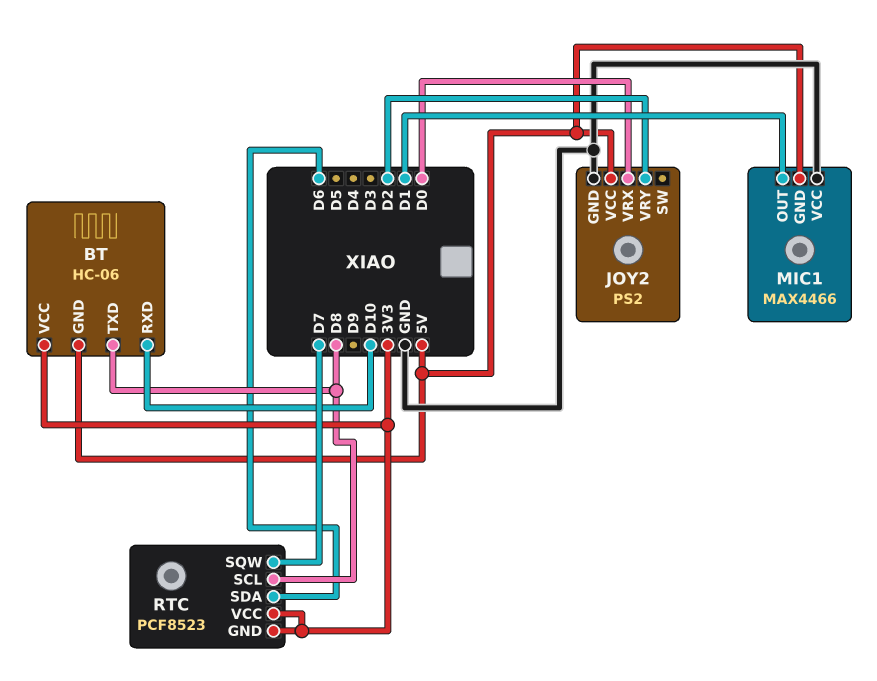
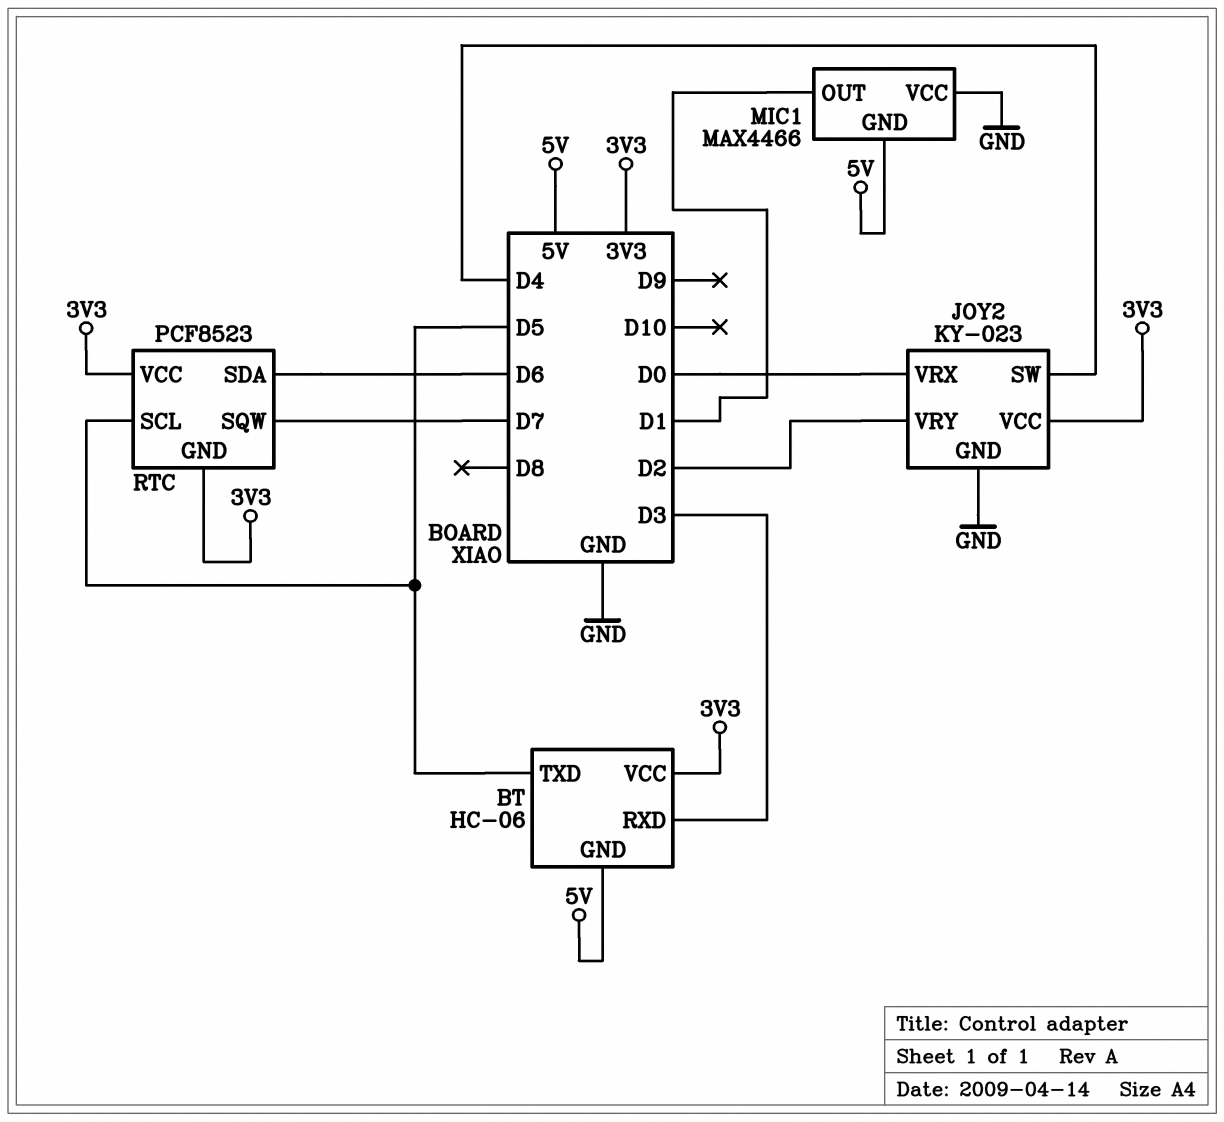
BT pin RXD: D10 -> D3
BT pin TXD: D8 -> D5
JOY2: PS2 -> KY-023
JOY2 pin SW: none -> D4
JOY2 pin VCC: 5V -> 3V3
RTC pin SCL: D8 -> D5

